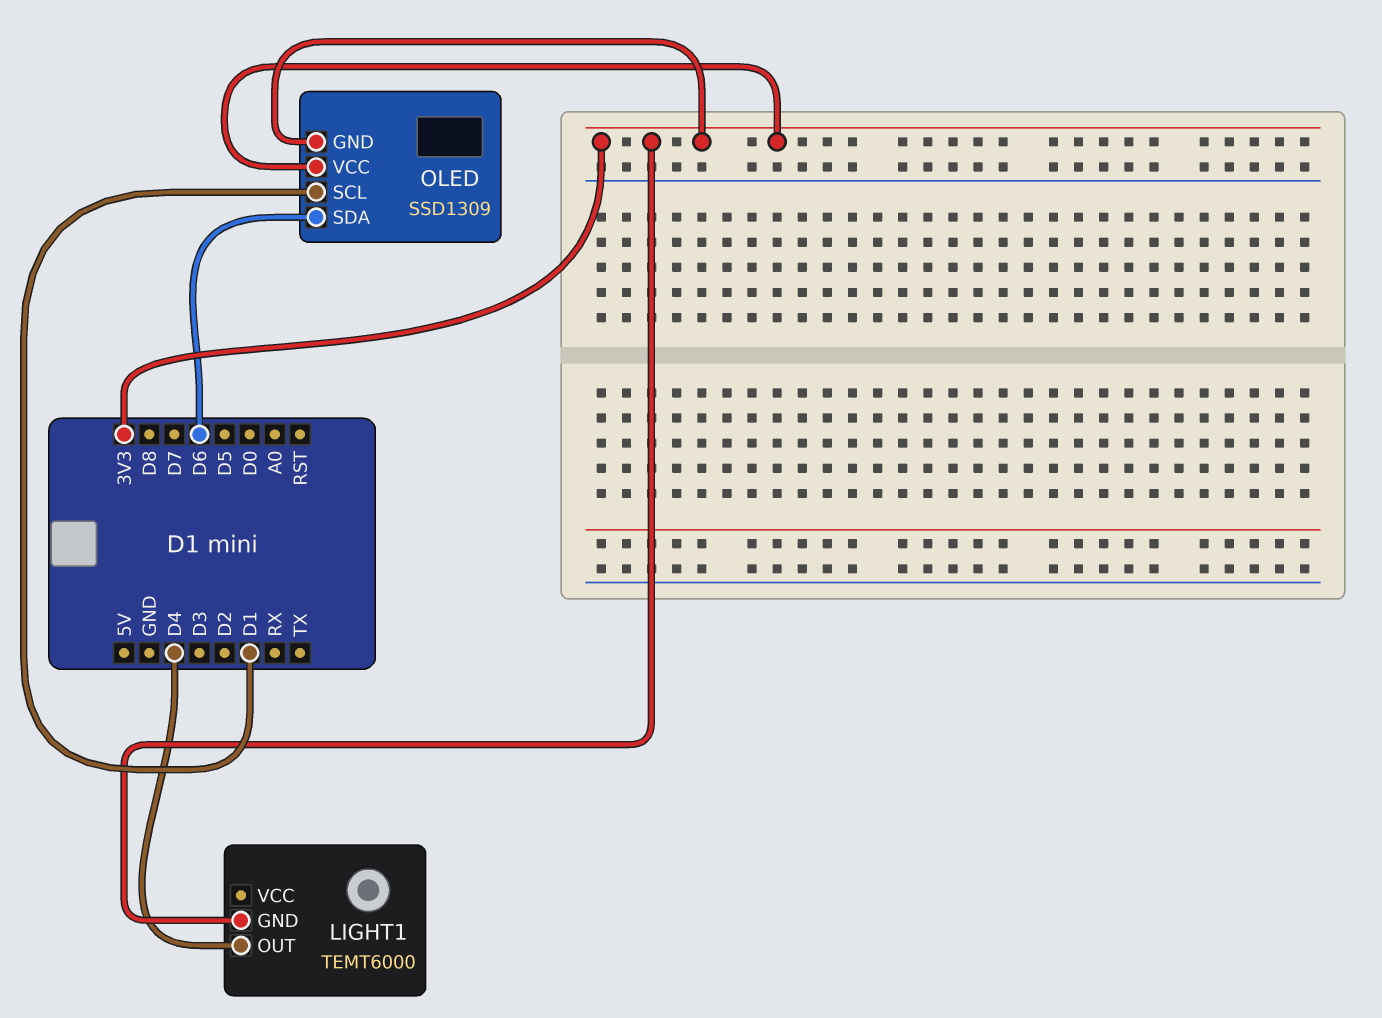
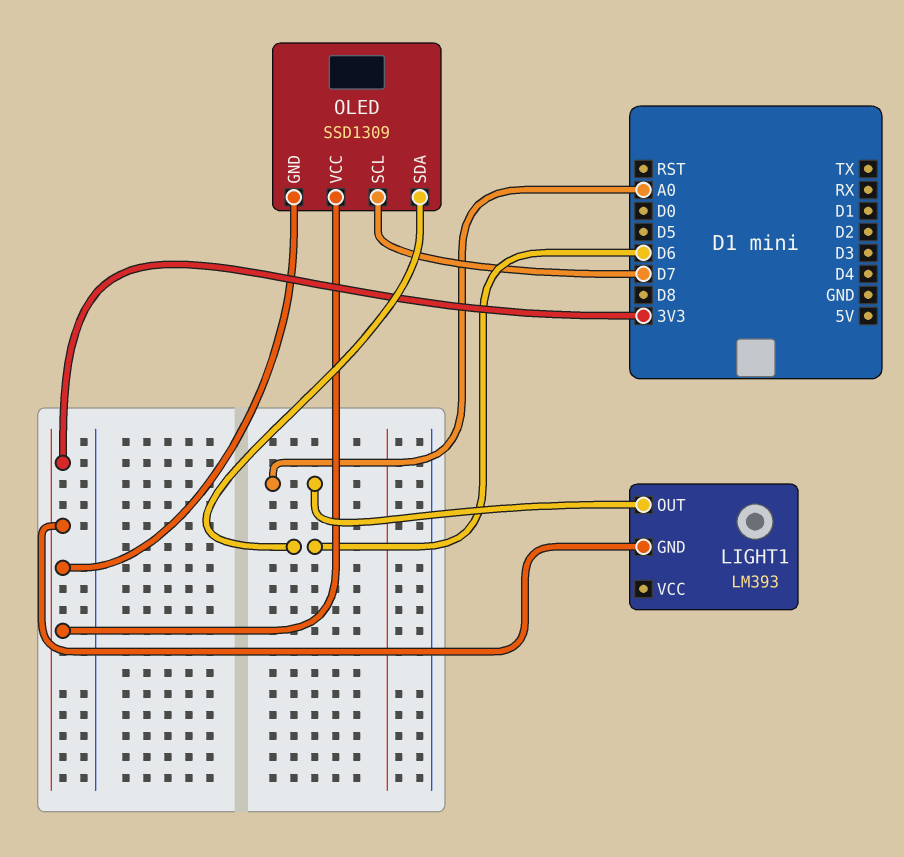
LIGHT1: TEMT6000 -> LM393
LIGHT1 pin OUT: D4 -> A0
OLED pin SCL: D1 -> D7

